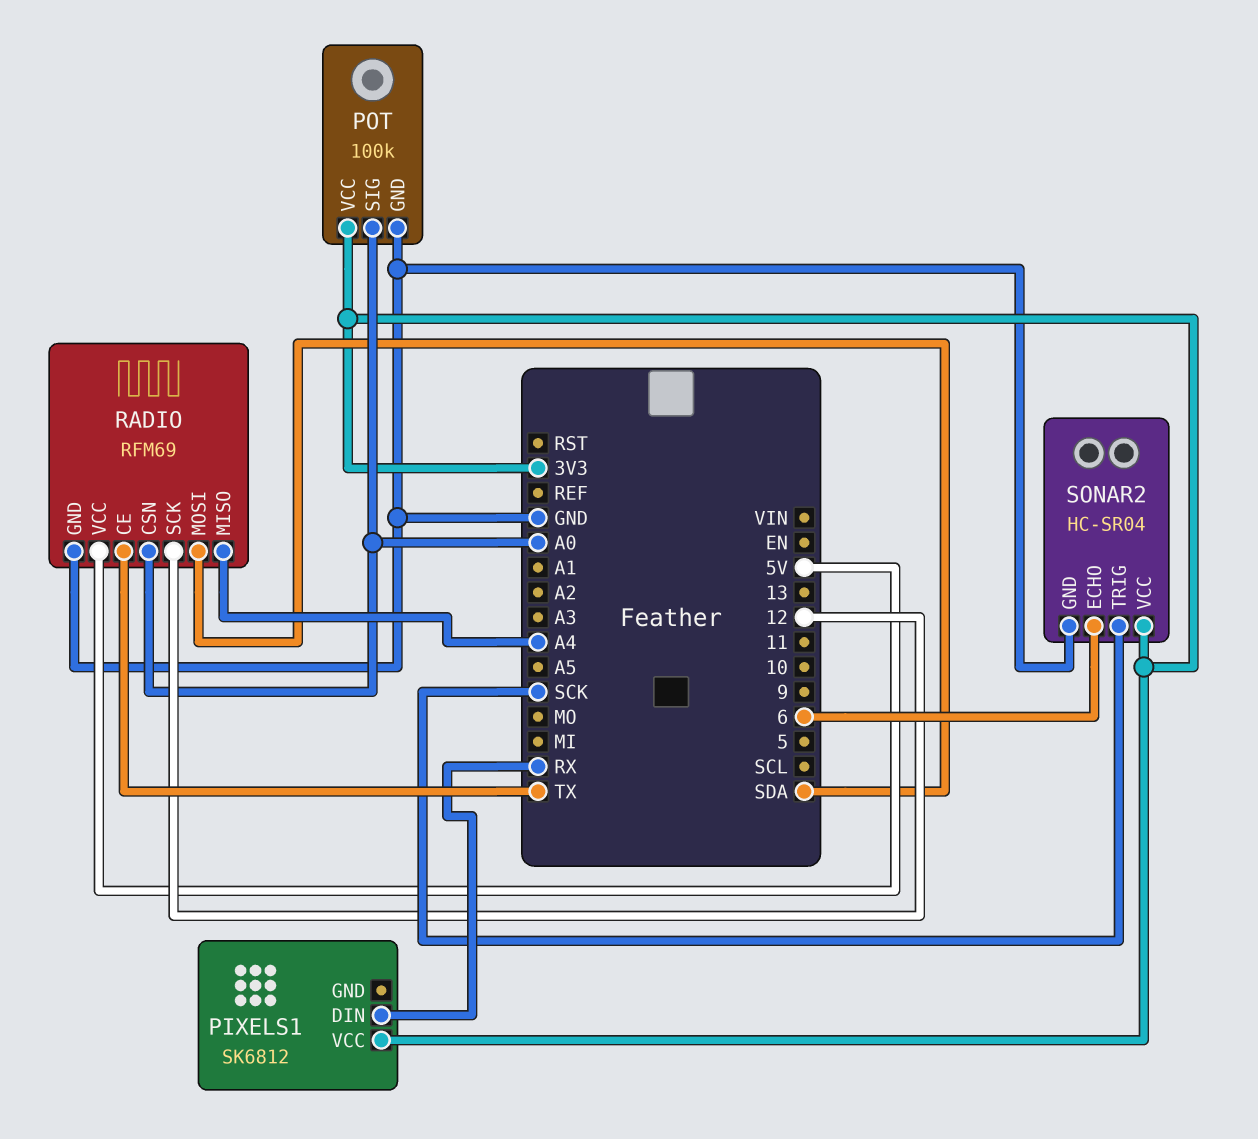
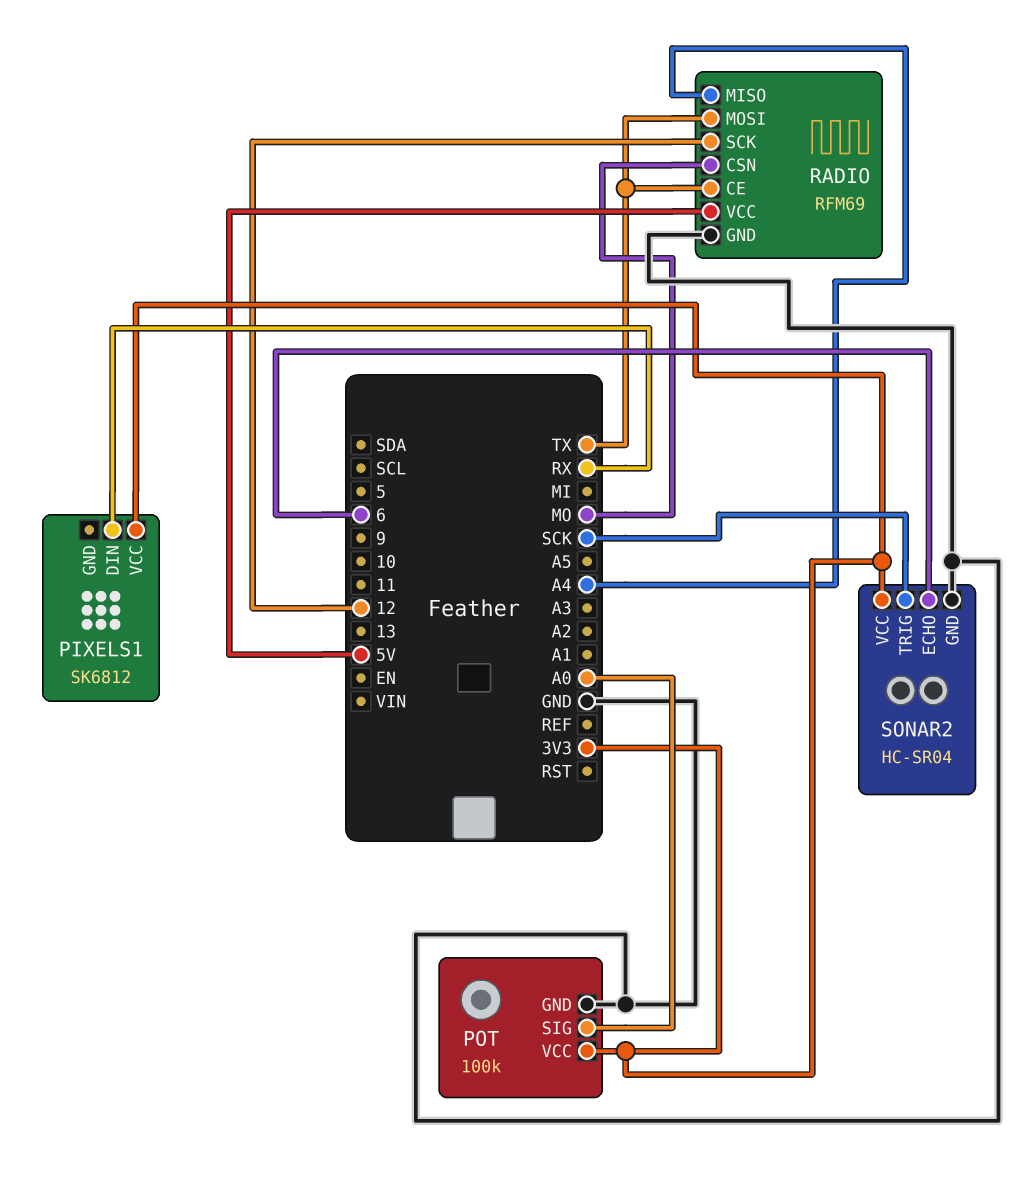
RADIO pin CSN: A0 -> MO
RADIO pin MOSI: SDA -> TX

